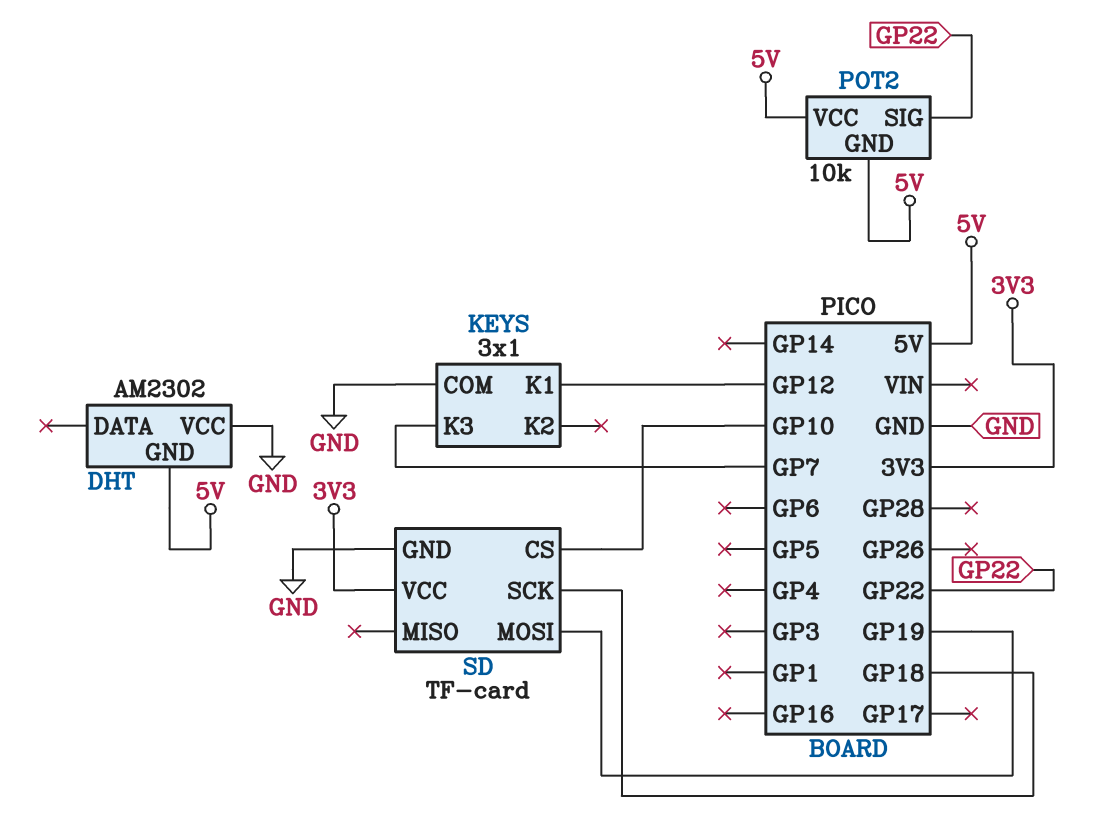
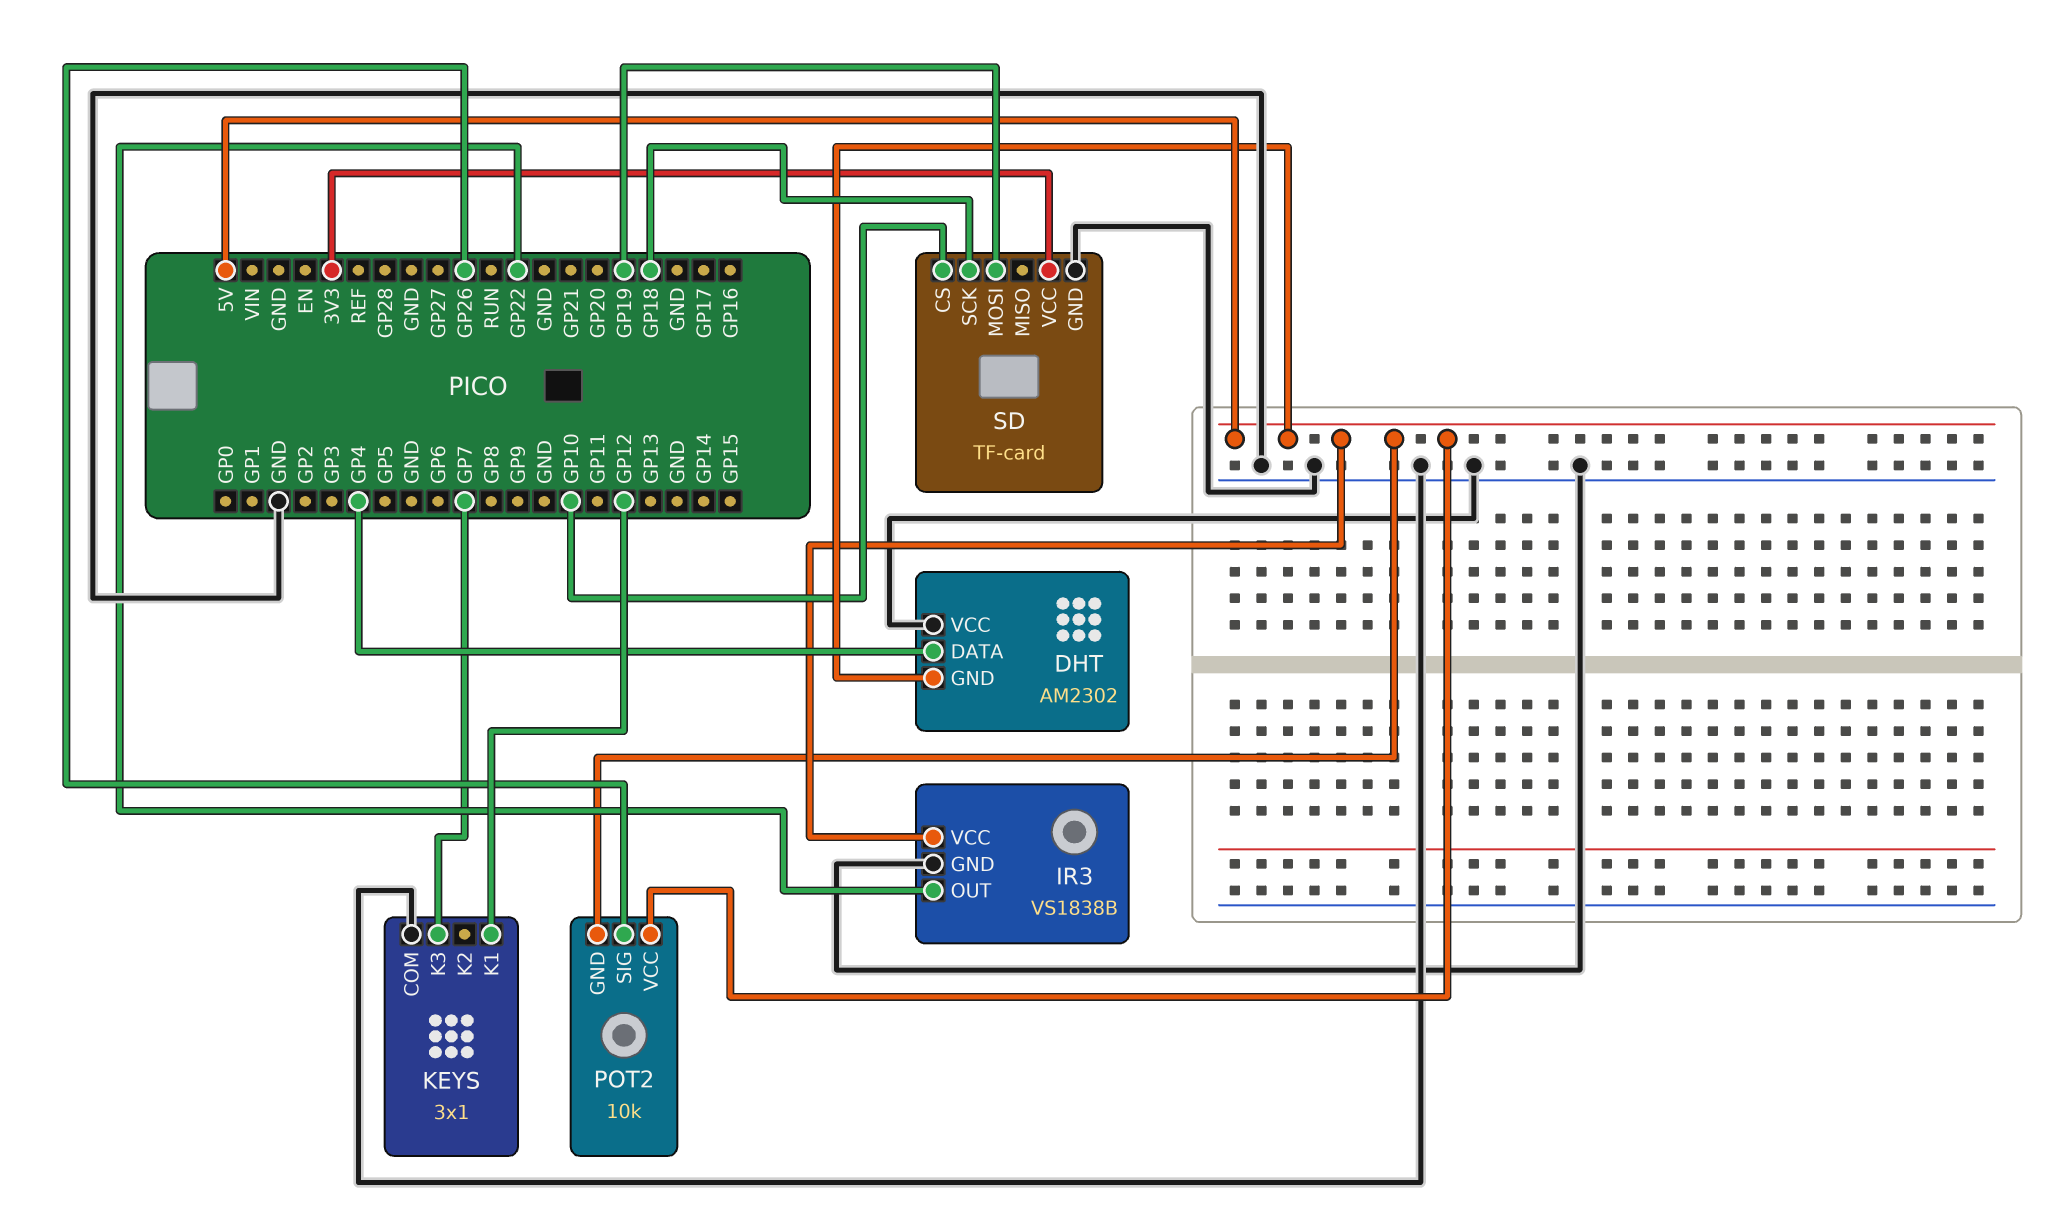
DHT pin DATA: none -> GP4
IR3: none -> VS1838B
IR3 pin GND: none -> GND
IR3 pin OUT: none -> GP22
IR3 pin VCC: none -> 5V
POT2 pin SIG: GP22 -> GP26

